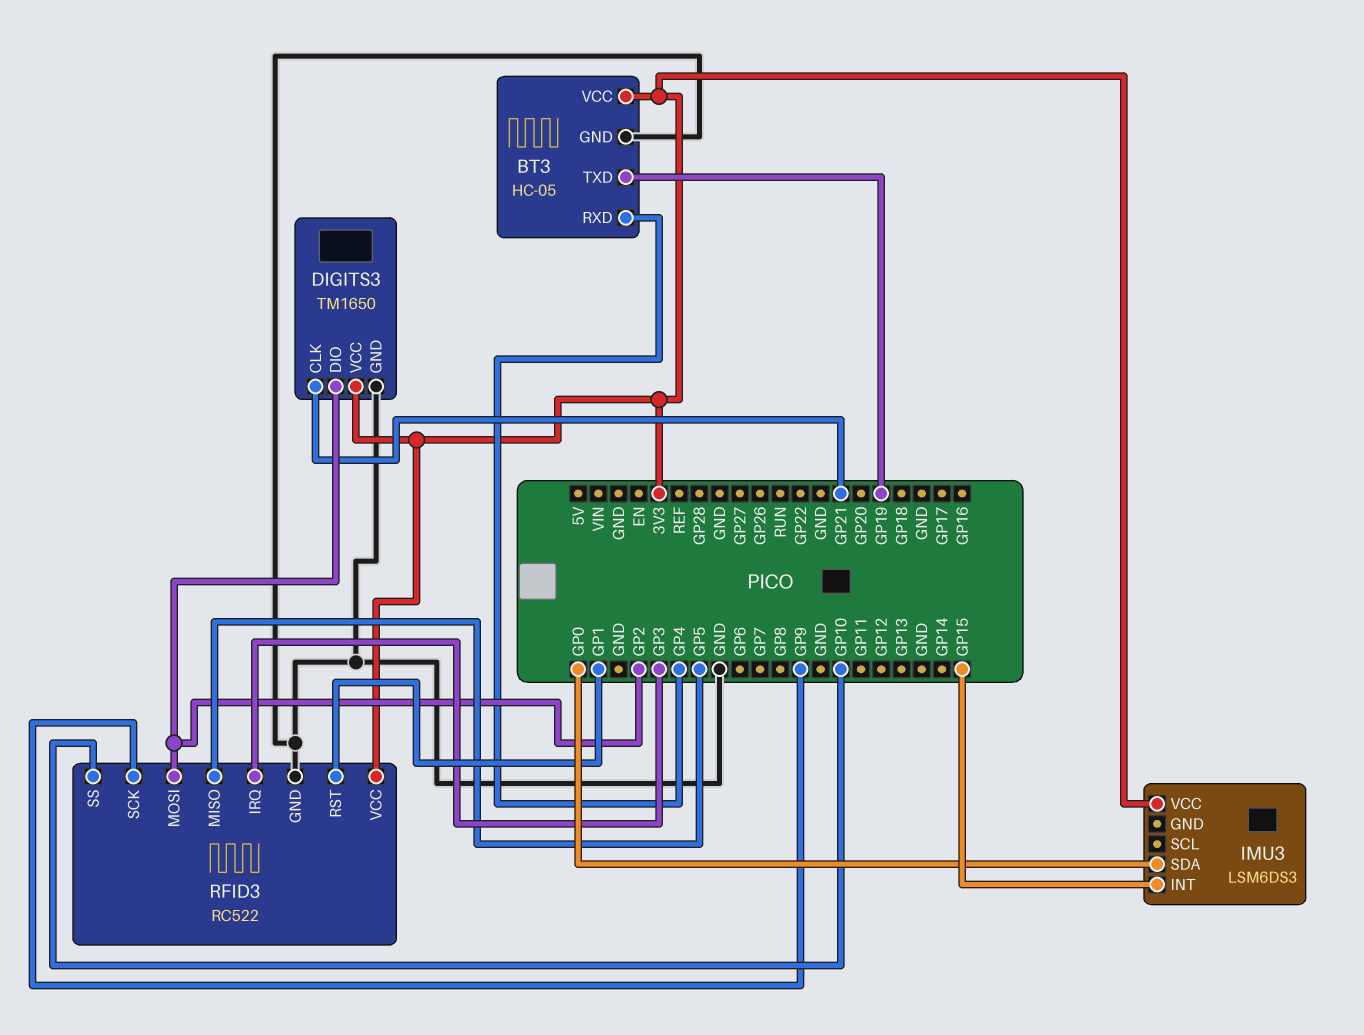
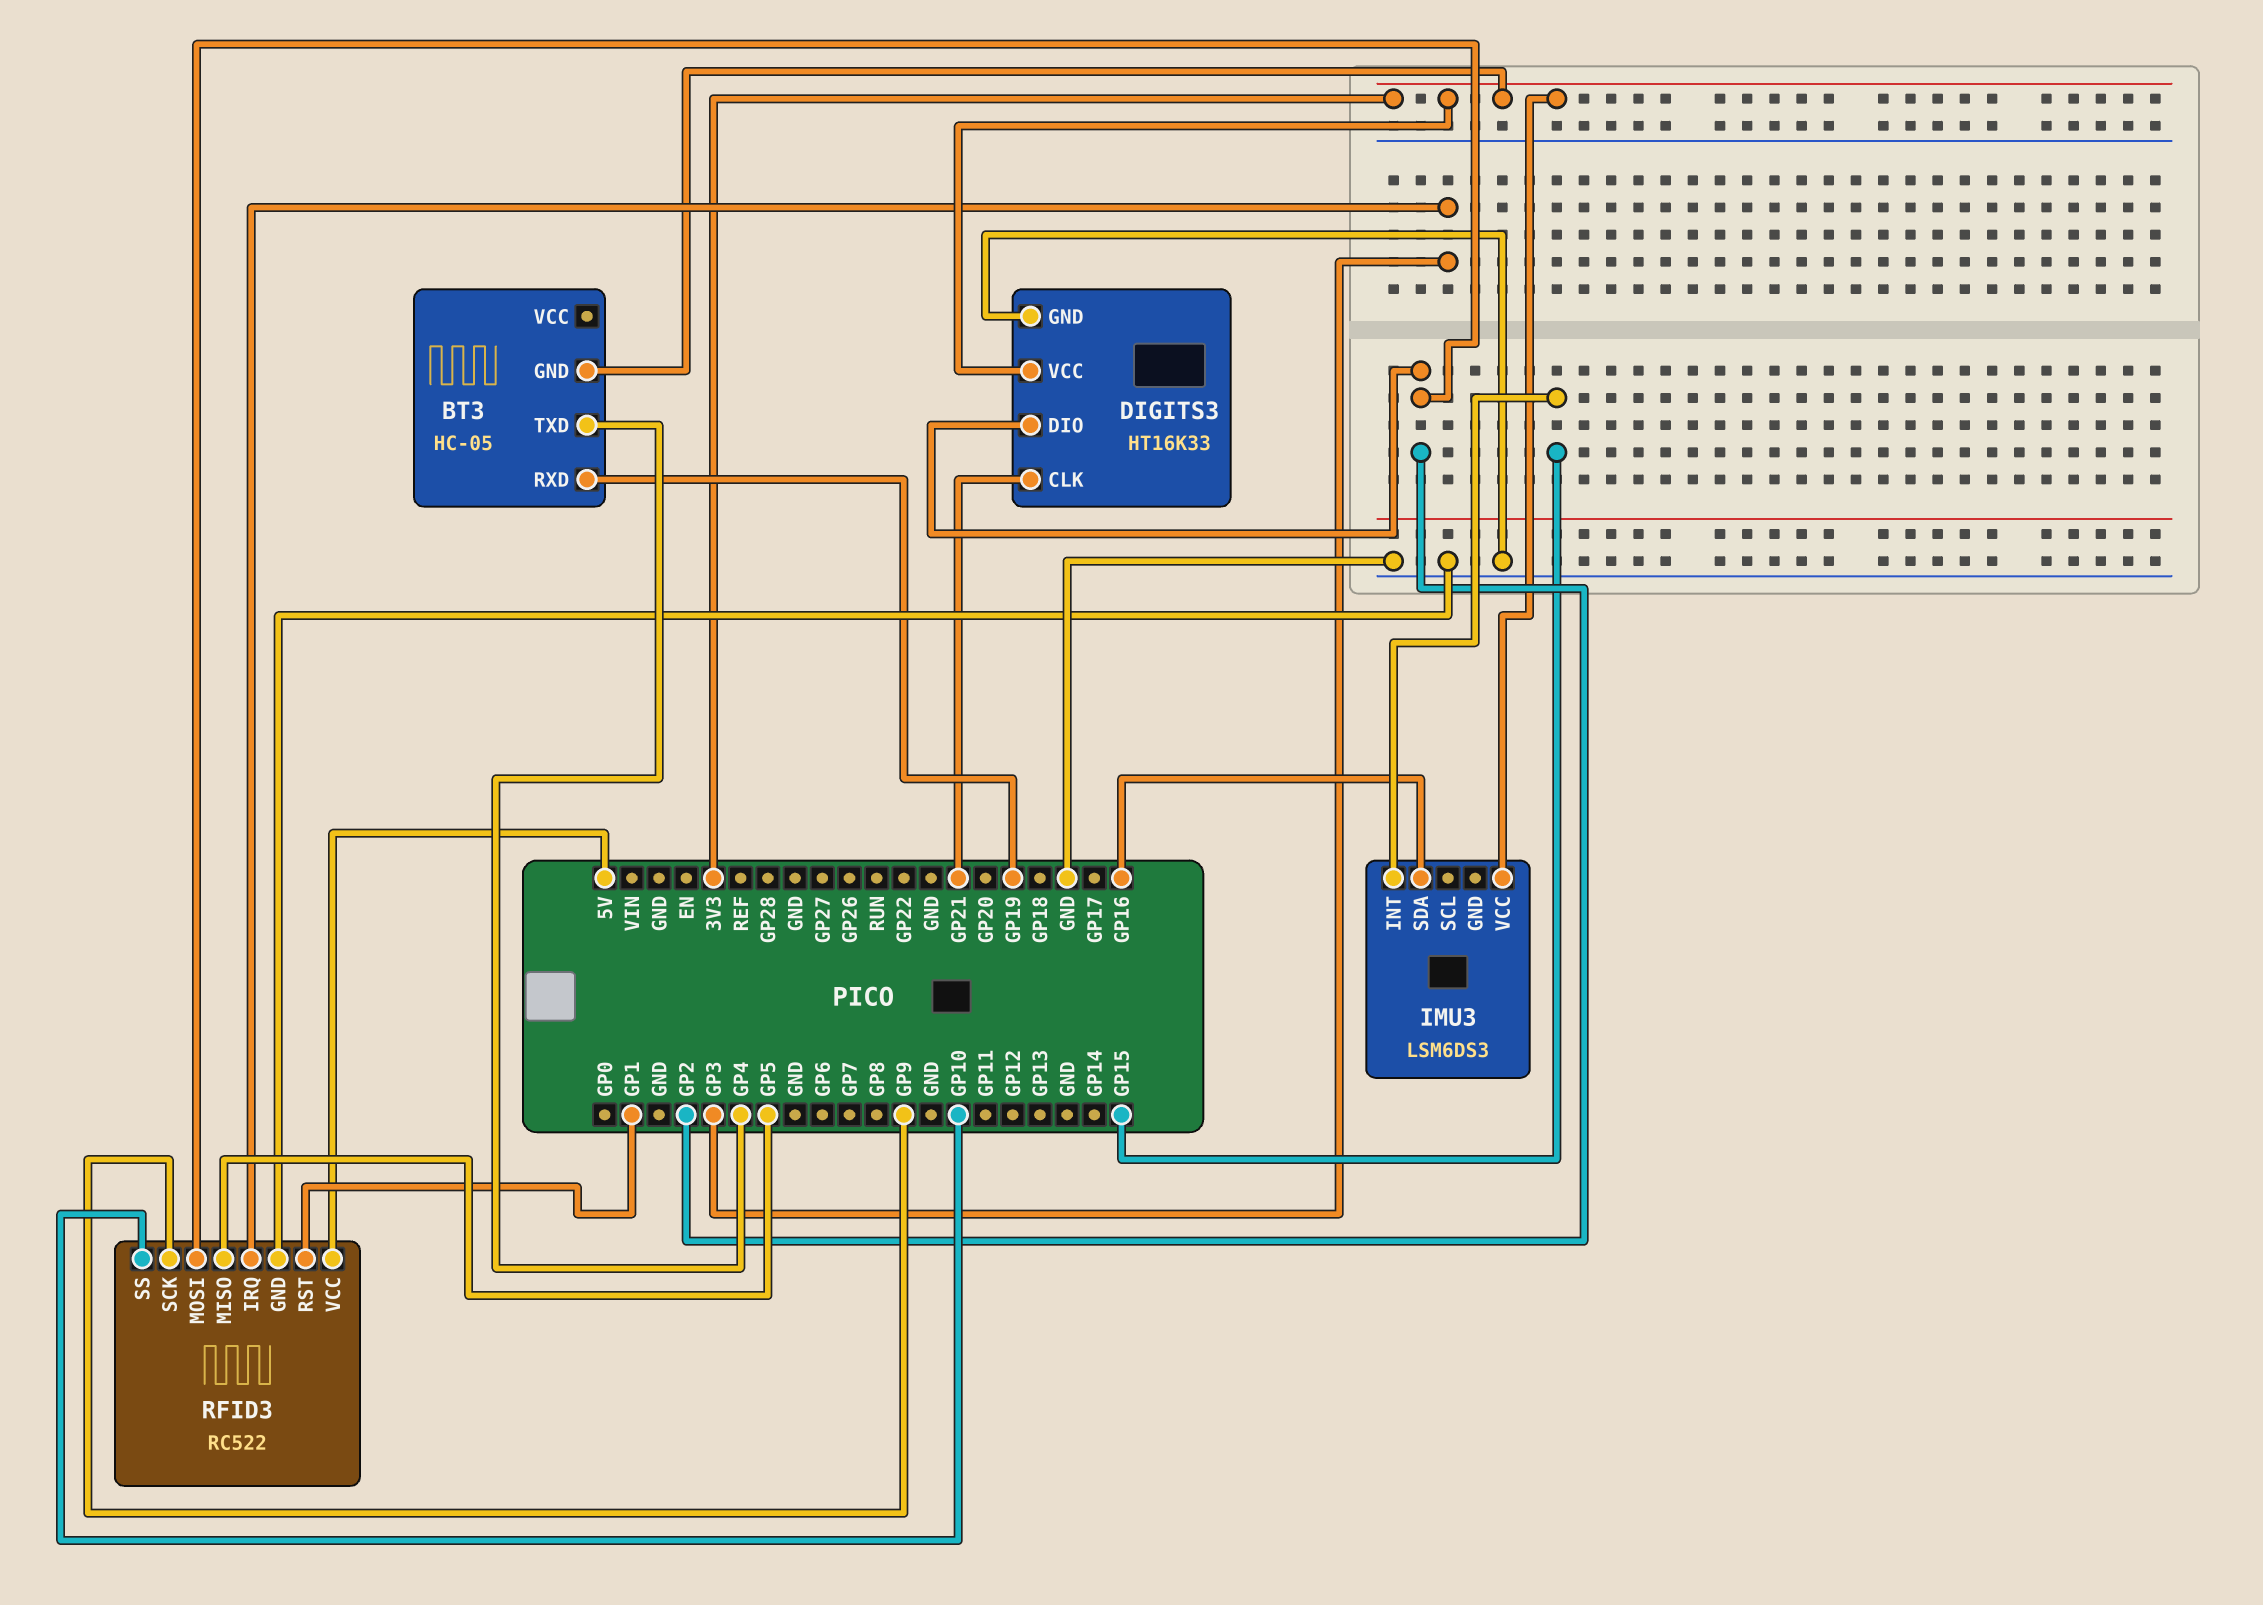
BT3 pin GND: GND -> 3V3
BT3 pin RXD: GP4 -> GP19
BT3 pin TXD: GP19 -> GP4
BT3 pin VCC: 3V3 -> none
DIGITS3: TM1650 -> HT16K33
IMU3 pin SDA: GP0 -> GP16
RFID3 pin VCC: 3V3 -> 5V

